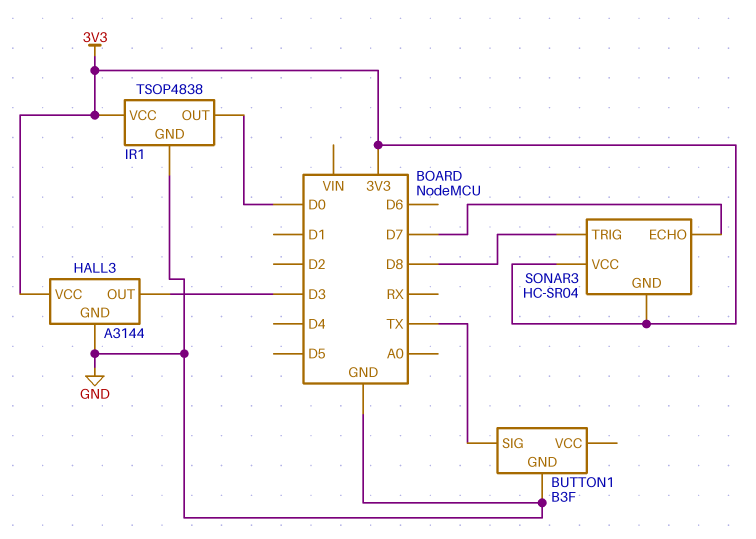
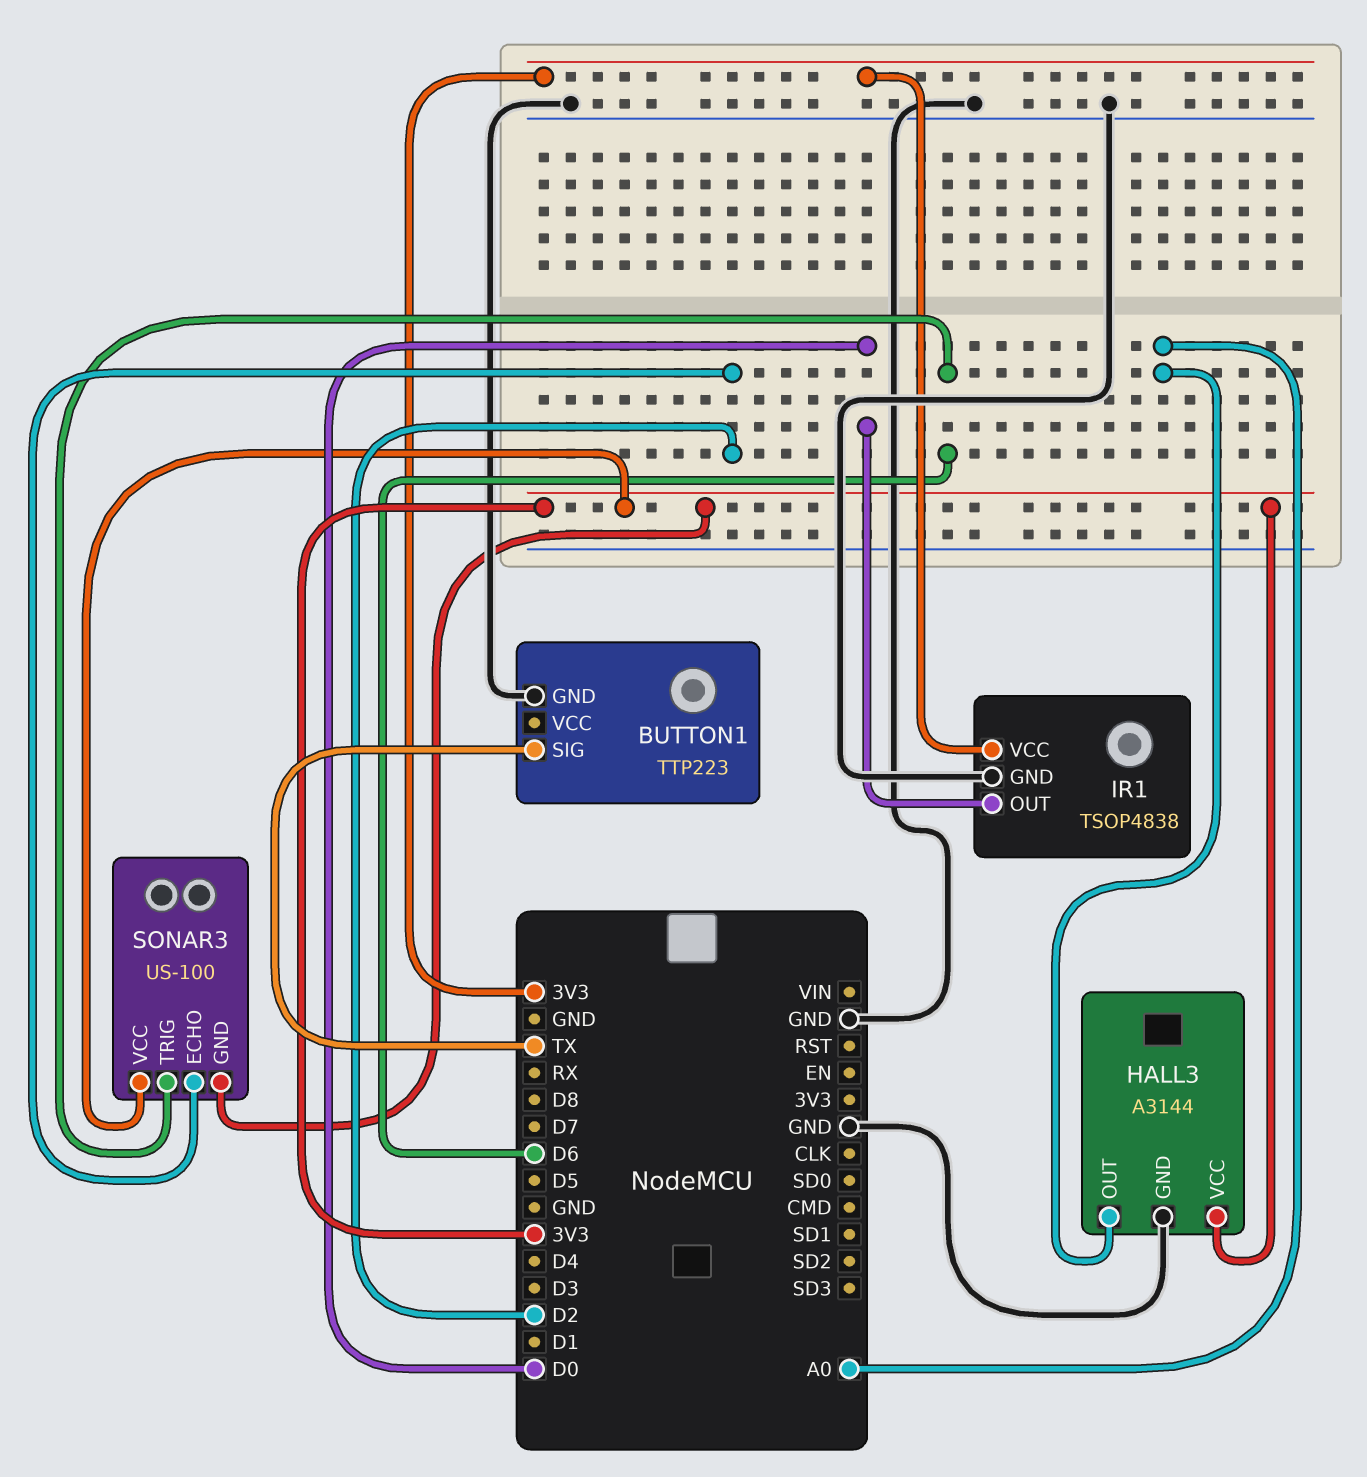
BUTTON1: B3F -> TTP223
HALL3 pin OUT: D3 -> A0
SONAR3: HC-SR04 -> US-100
SONAR3 pin ECHO: D7 -> D2
SONAR3 pin TRIG: D8 -> D6

